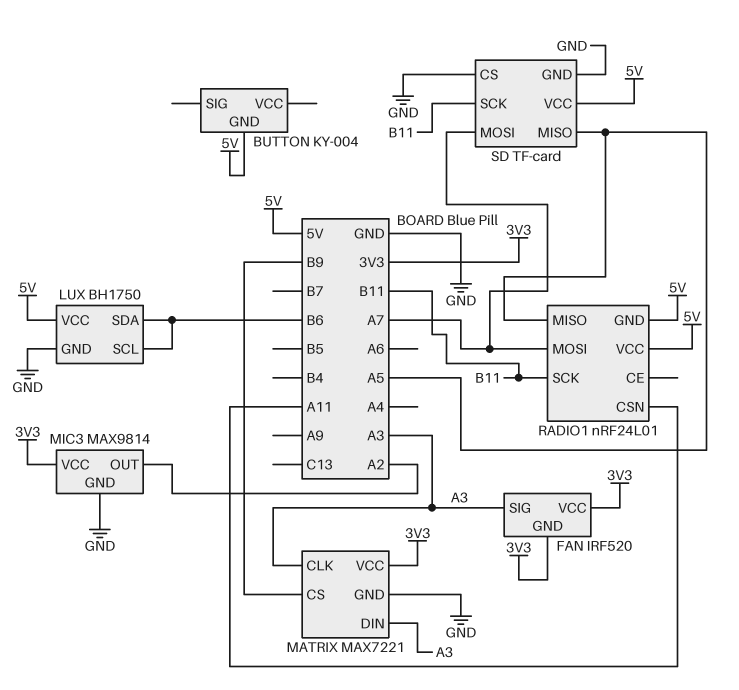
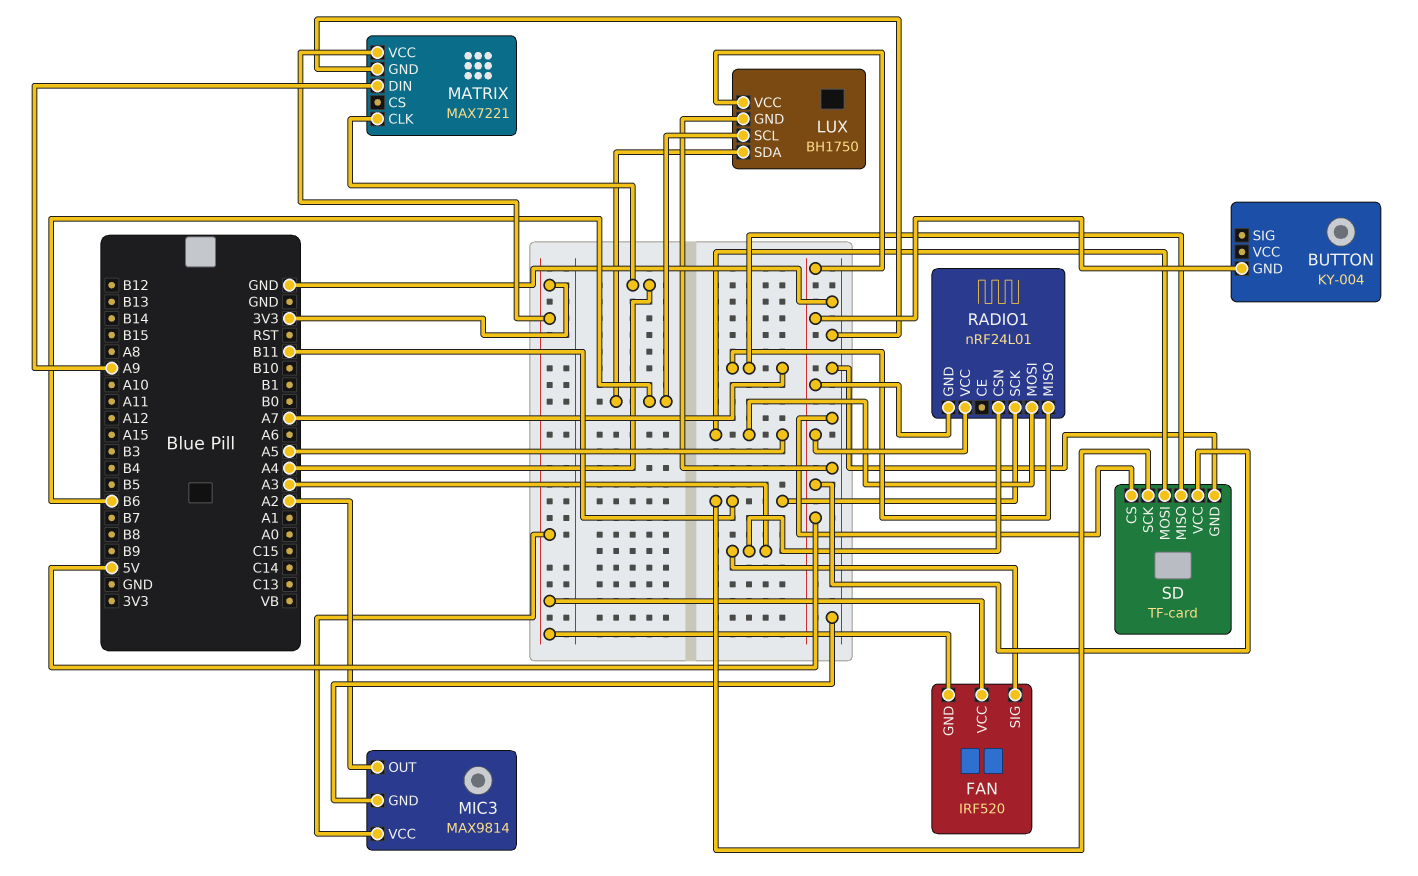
MATRIX pin CLK: A3 -> A4
MATRIX pin CS: B9 -> none
MATRIX pin DIN: A3 -> A9
RADIO1 pin CSN: A11 -> A3
RADIO1 pin MISO: A5 -> A7
RADIO1 pin MOSI: A7 -> A5
SD pin MISO: A5 -> A7
SD pin MOSI: A7 -> A5

